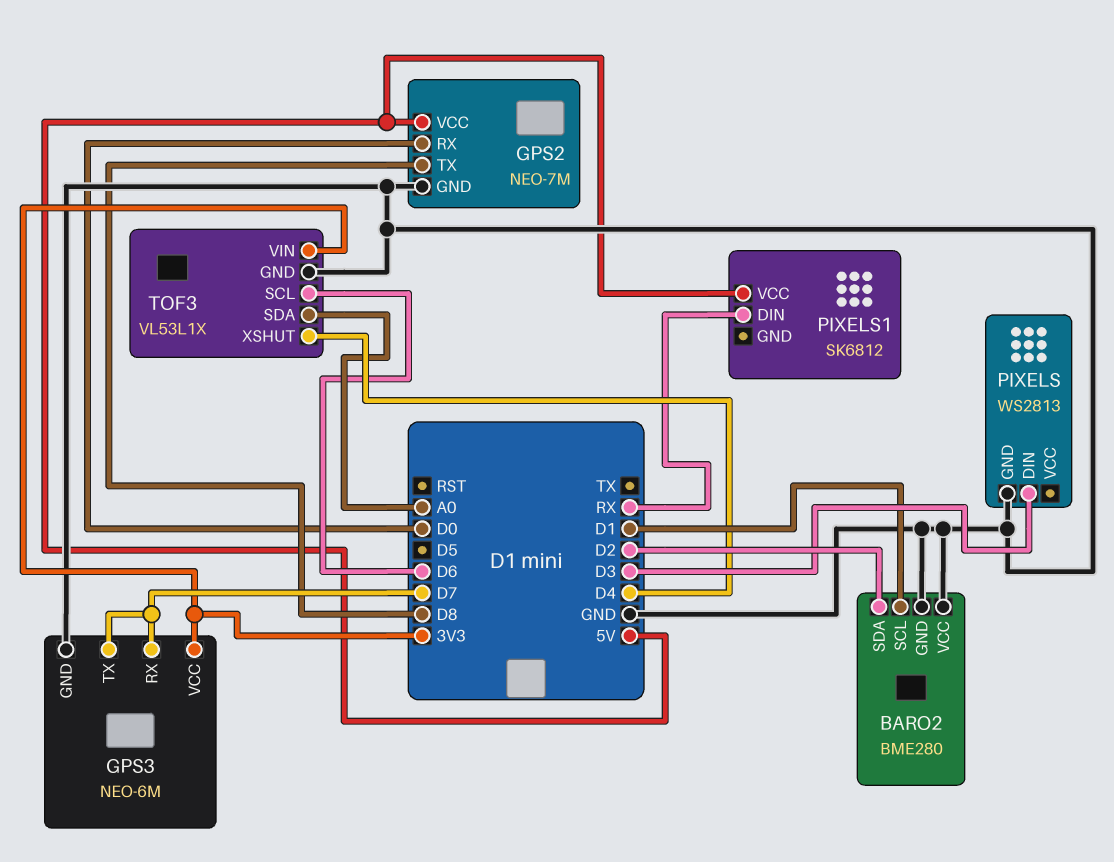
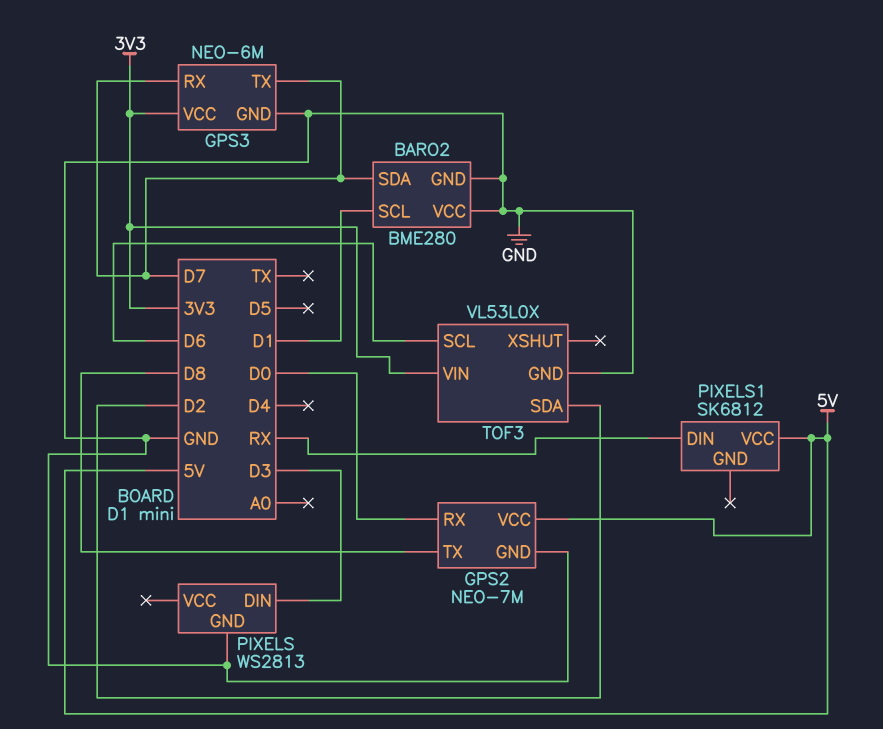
BARO2 pin SDA: D2 -> D7
TOF3: VL53L1X -> VL53L0X
TOF3 pin SDA: A0 -> D2
TOF3 pin XSHUT: D4 -> none

